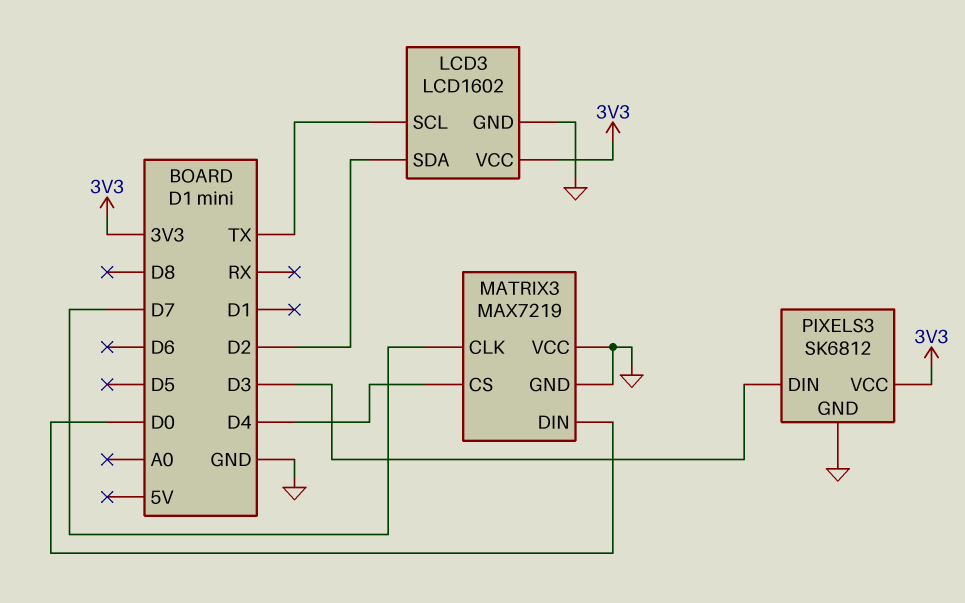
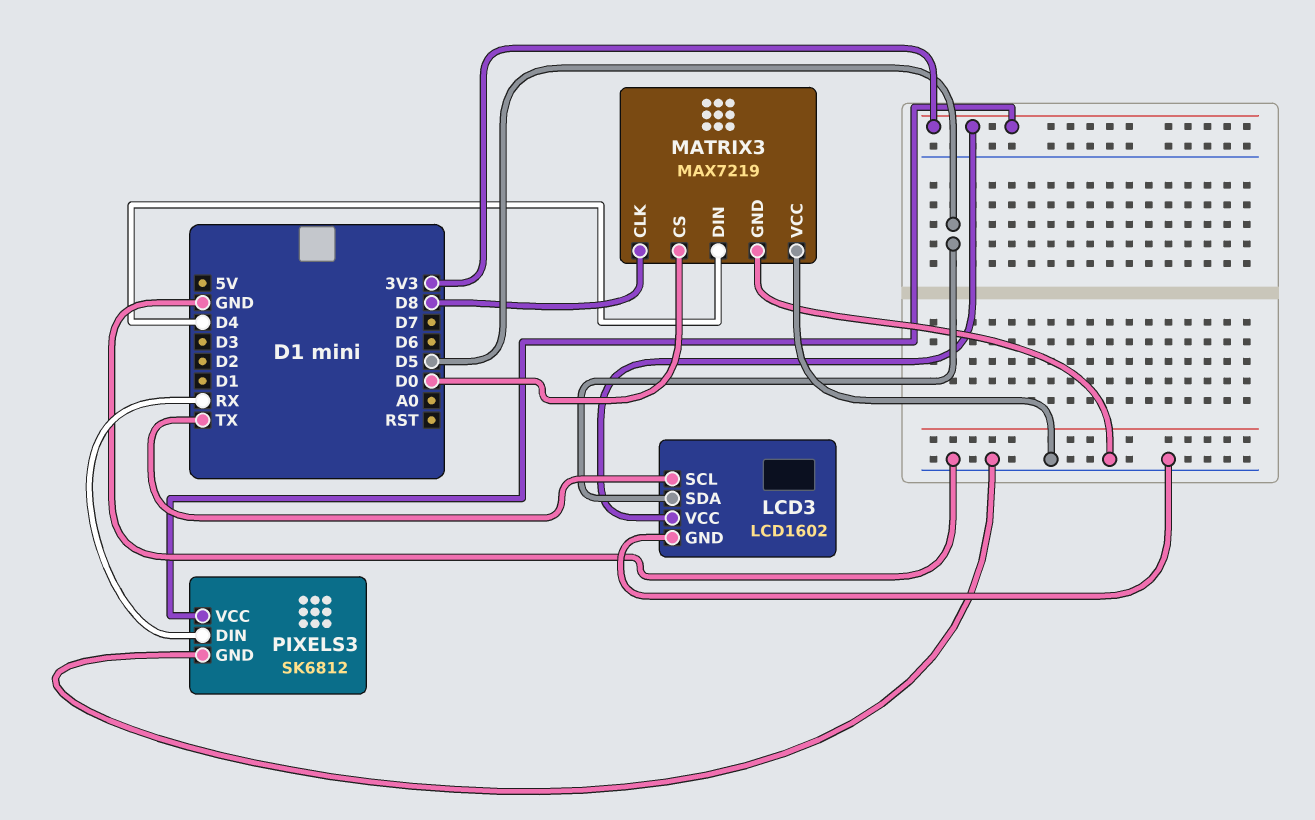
LCD3 pin SDA: D2 -> D5
MATRIX3 pin CLK: D7 -> D8
MATRIX3 pin CS: D4 -> D0
MATRIX3 pin DIN: D0 -> D4
PIXELS3 pin DIN: D3 -> RX

